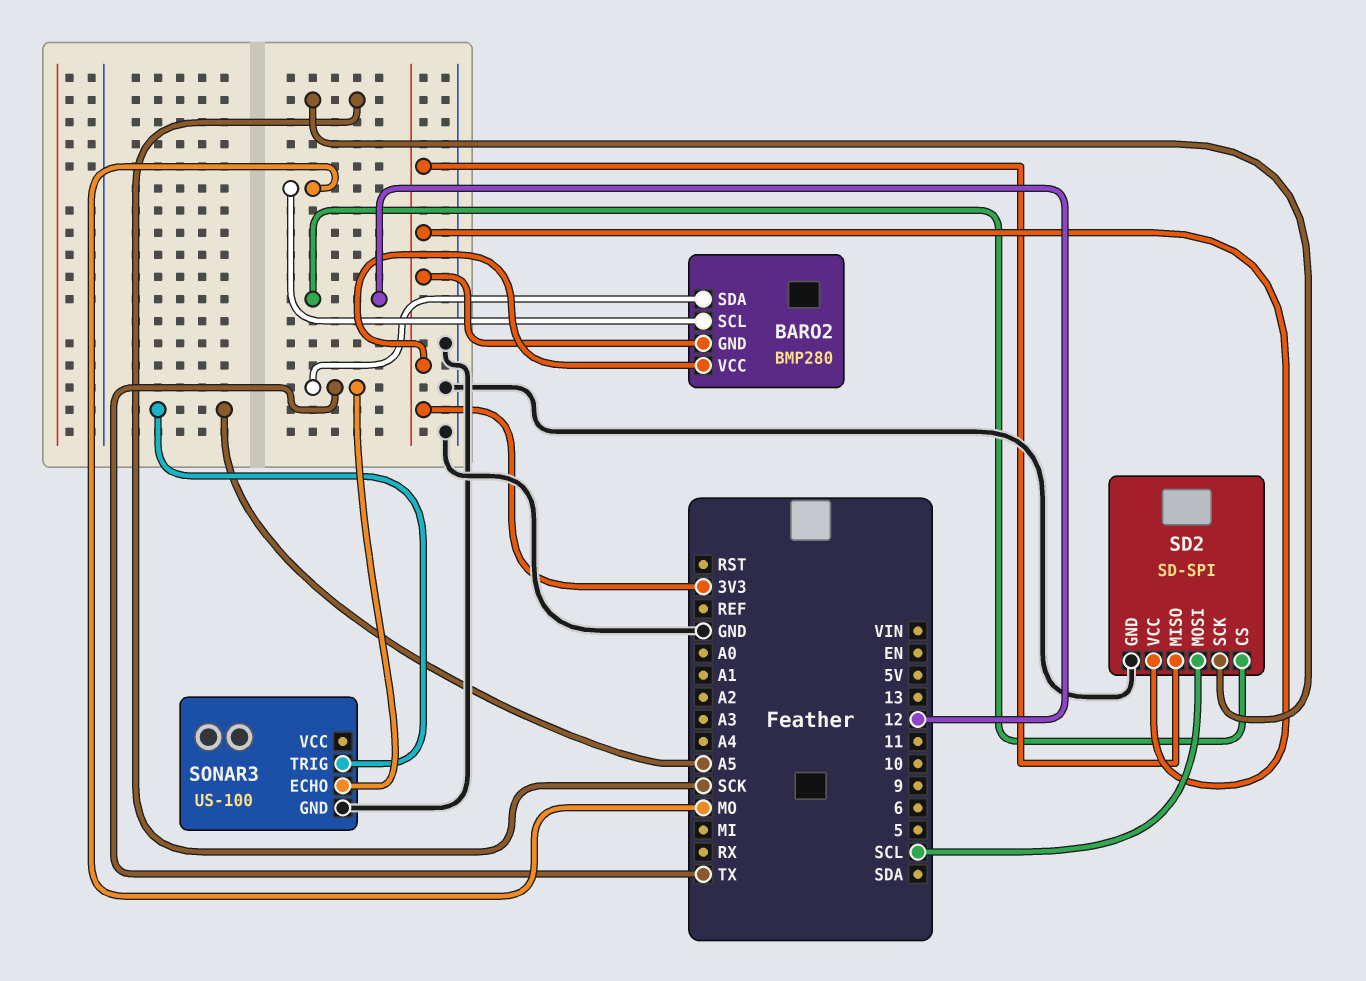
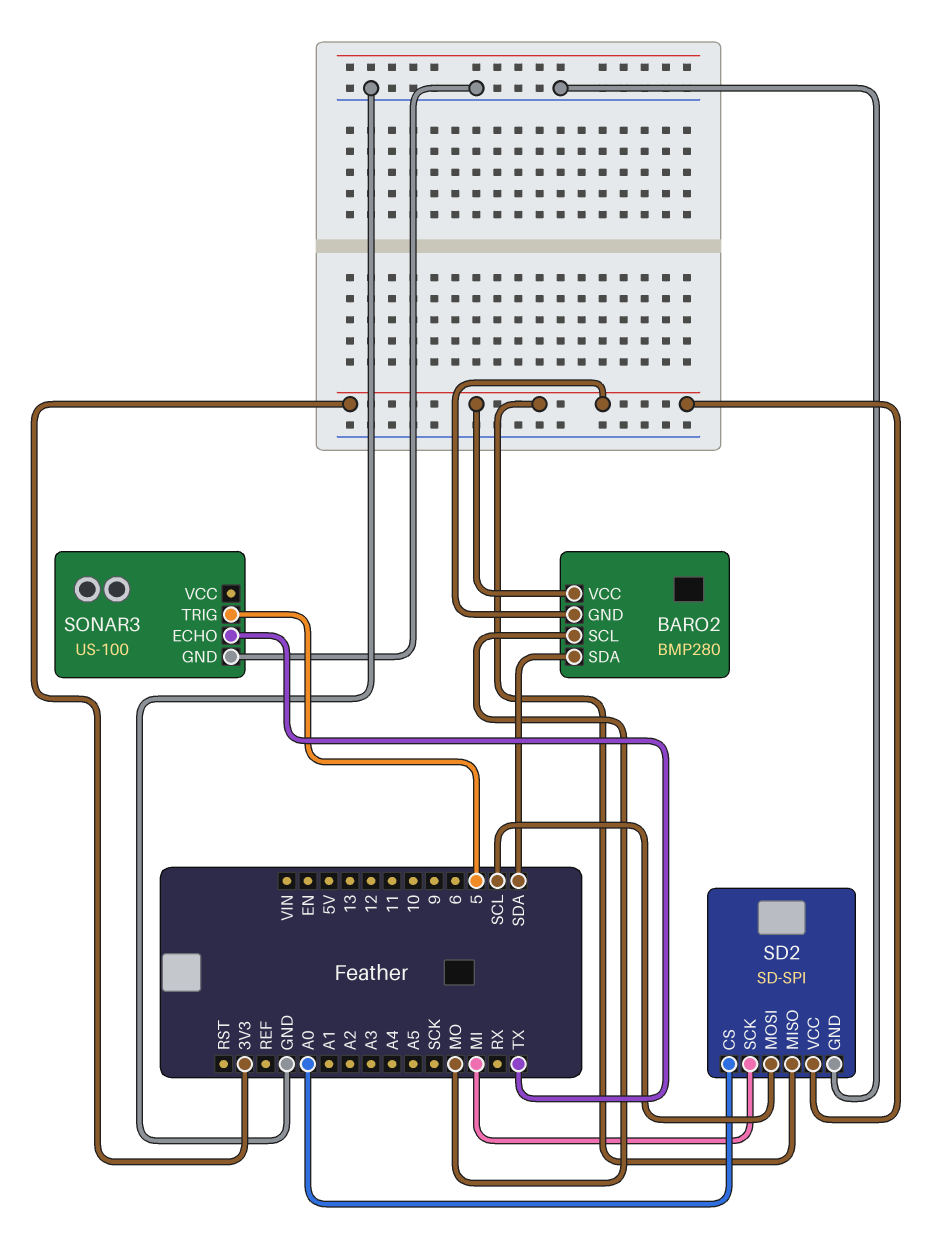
BARO2 pin SDA: TX -> SDA
SD2 pin CS: 12 -> A0
SD2 pin SCK: SCK -> MI
SONAR3 pin TRIG: A5 -> 5

